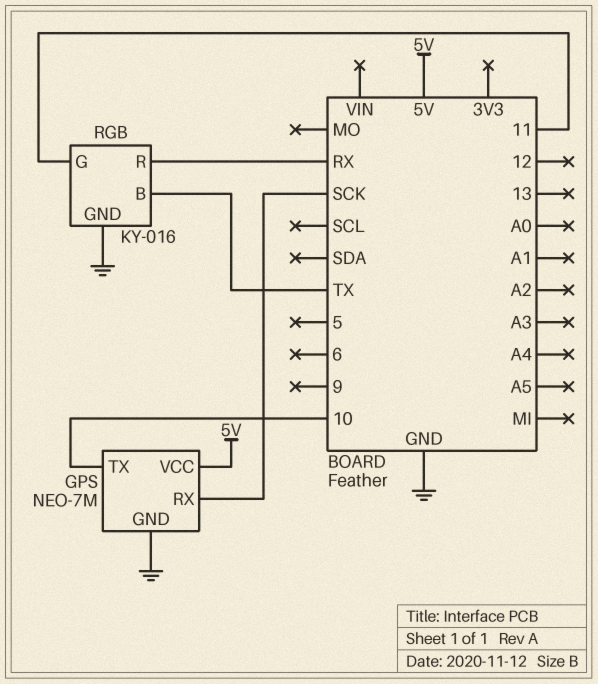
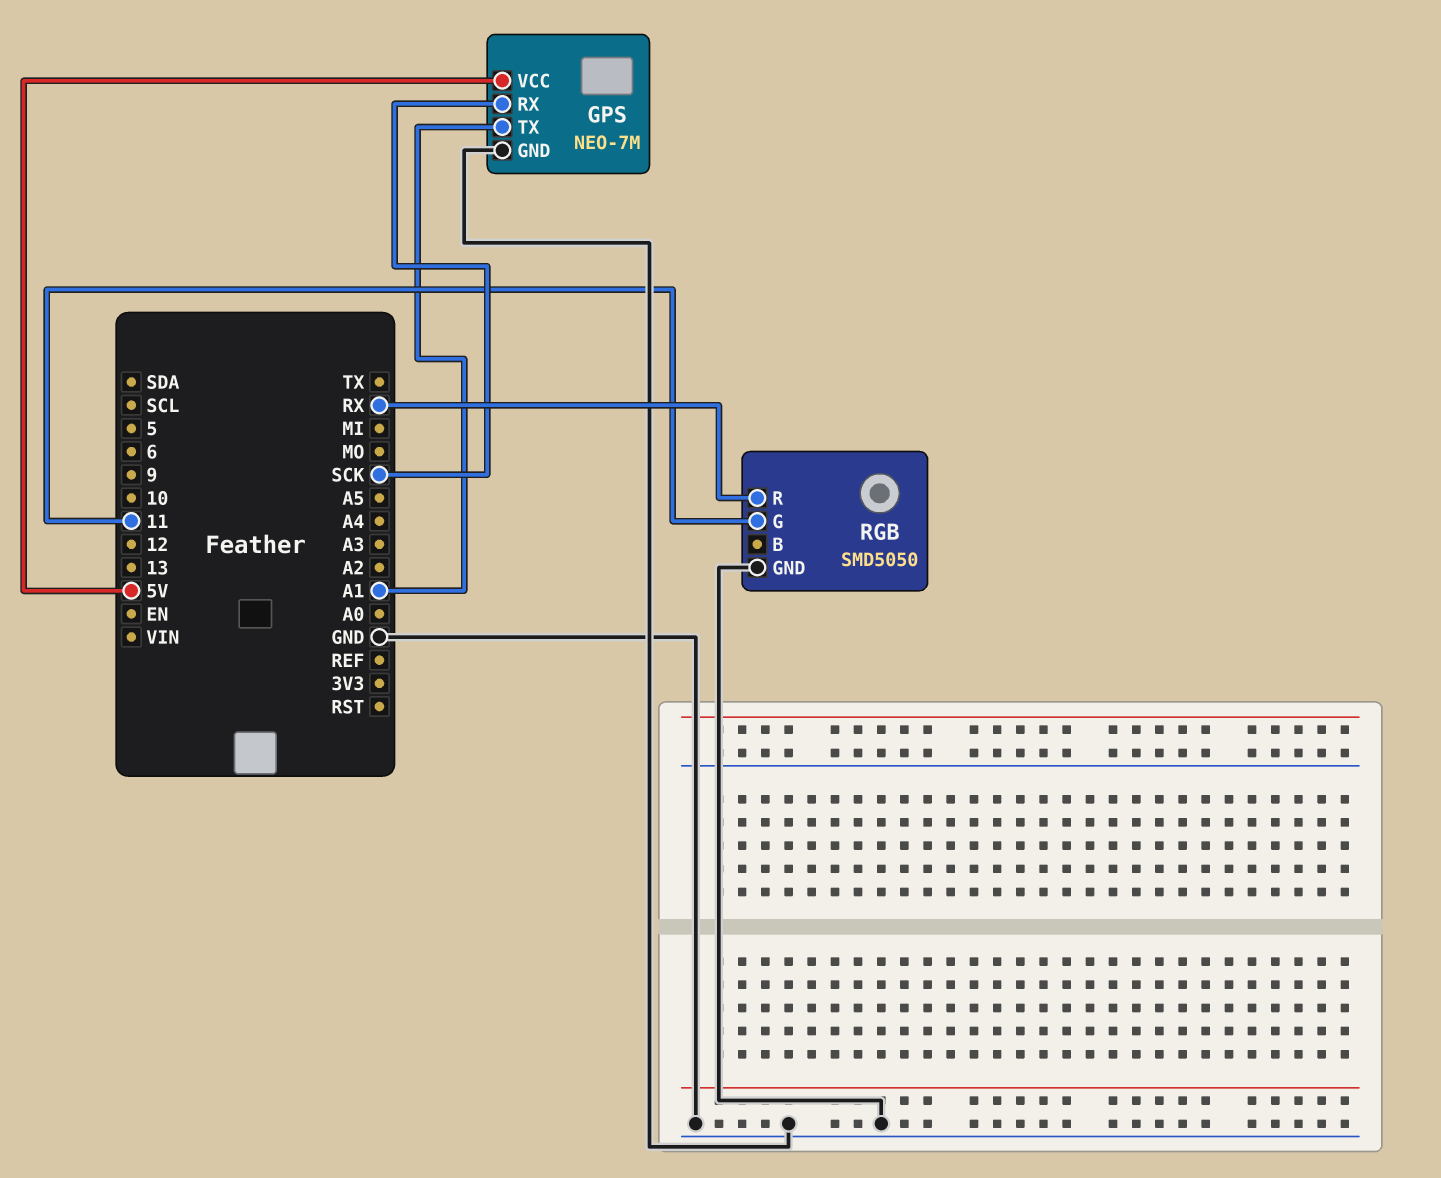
GPS pin TX: 10 -> A1
RGB: KY-016 -> SMD5050
RGB pin B: TX -> none

